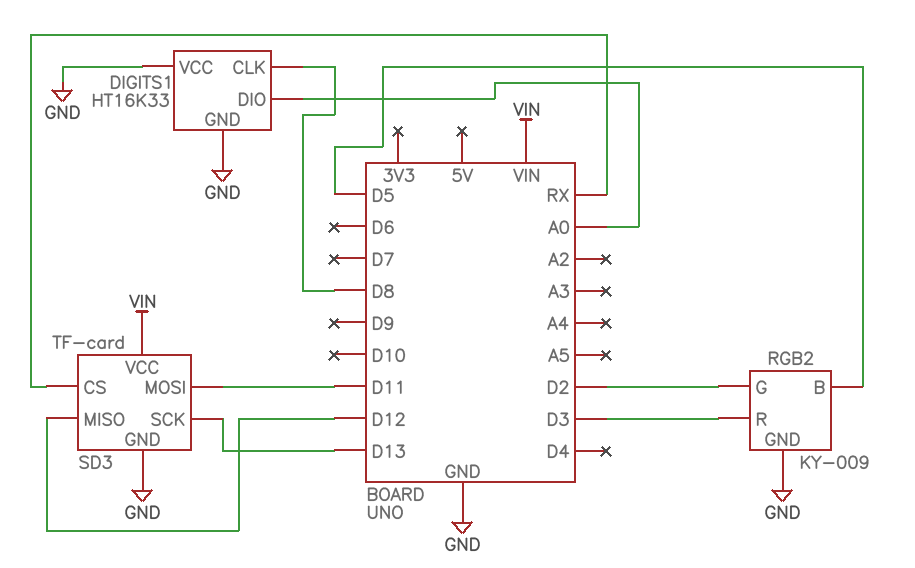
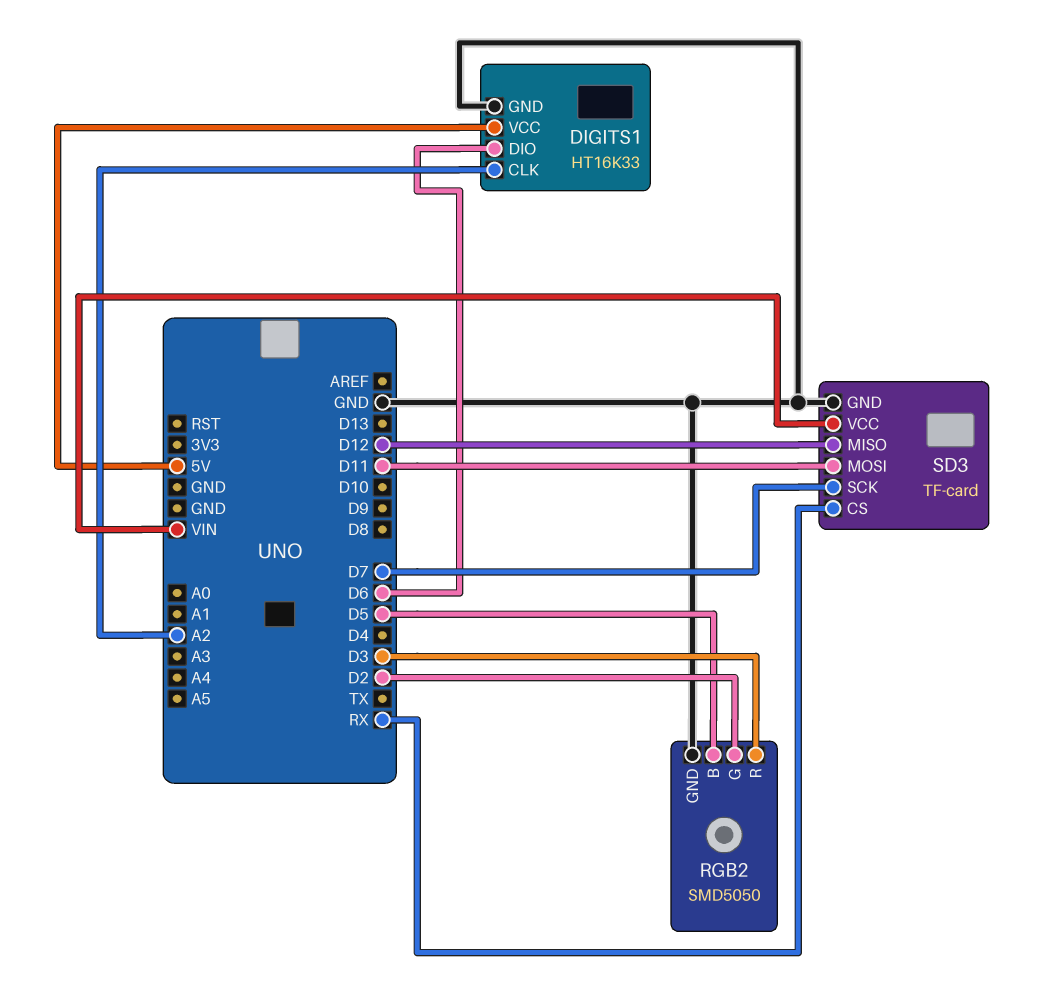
DIGITS1 pin CLK: D8 -> A2
DIGITS1 pin DIO: A0 -> D6
DIGITS1 pin VCC: GND -> 5V
RGB2: KY-009 -> SMD5050
SD3 pin SCK: D13 -> D7

